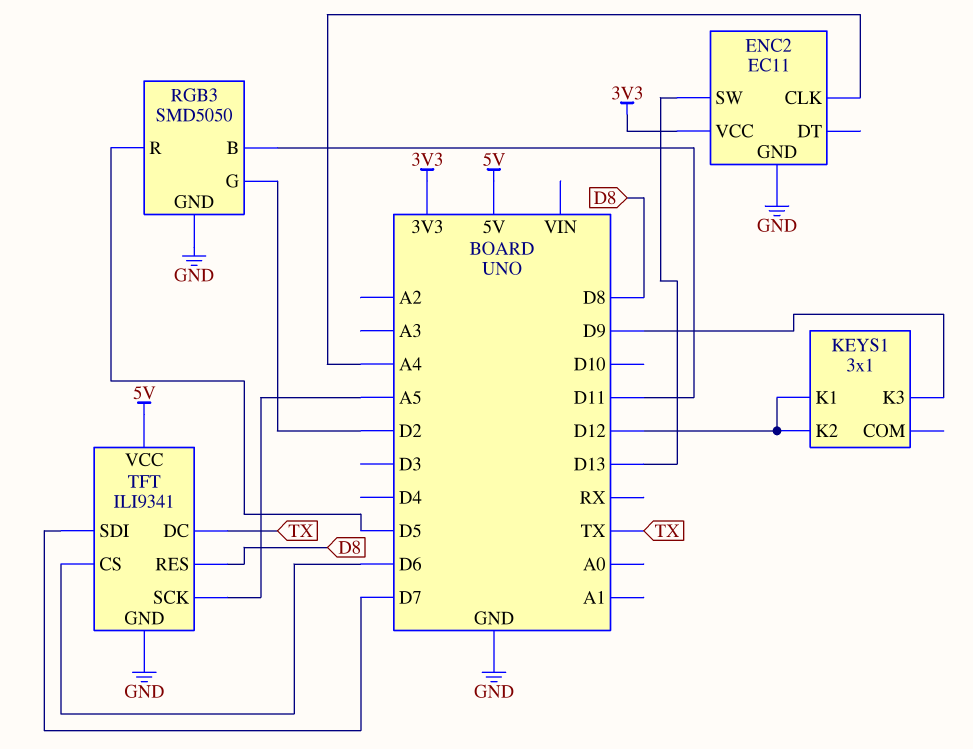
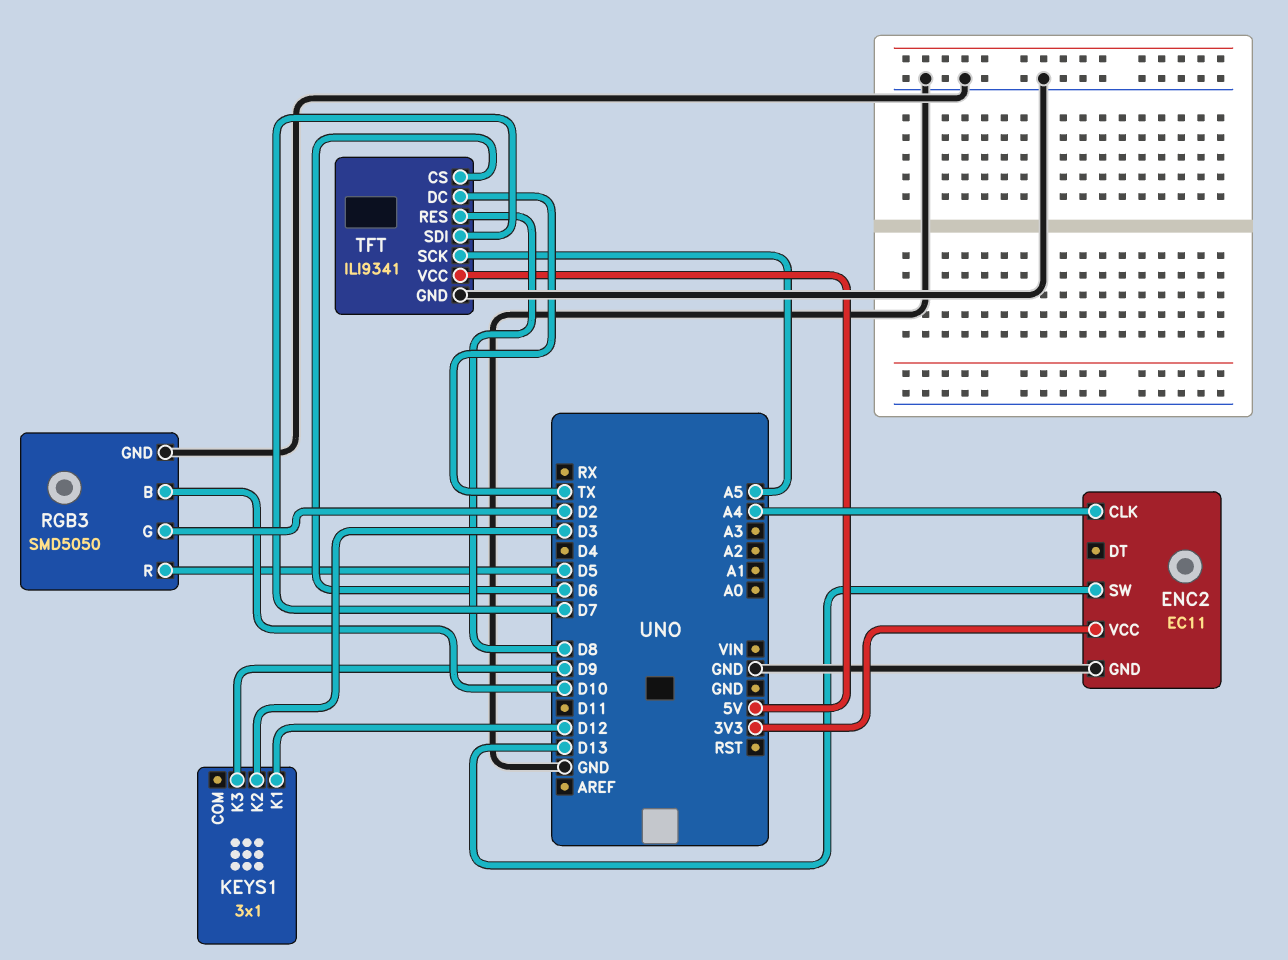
KEYS1 pin K2: D12 -> D3
RGB3 pin B: D11 -> D10

